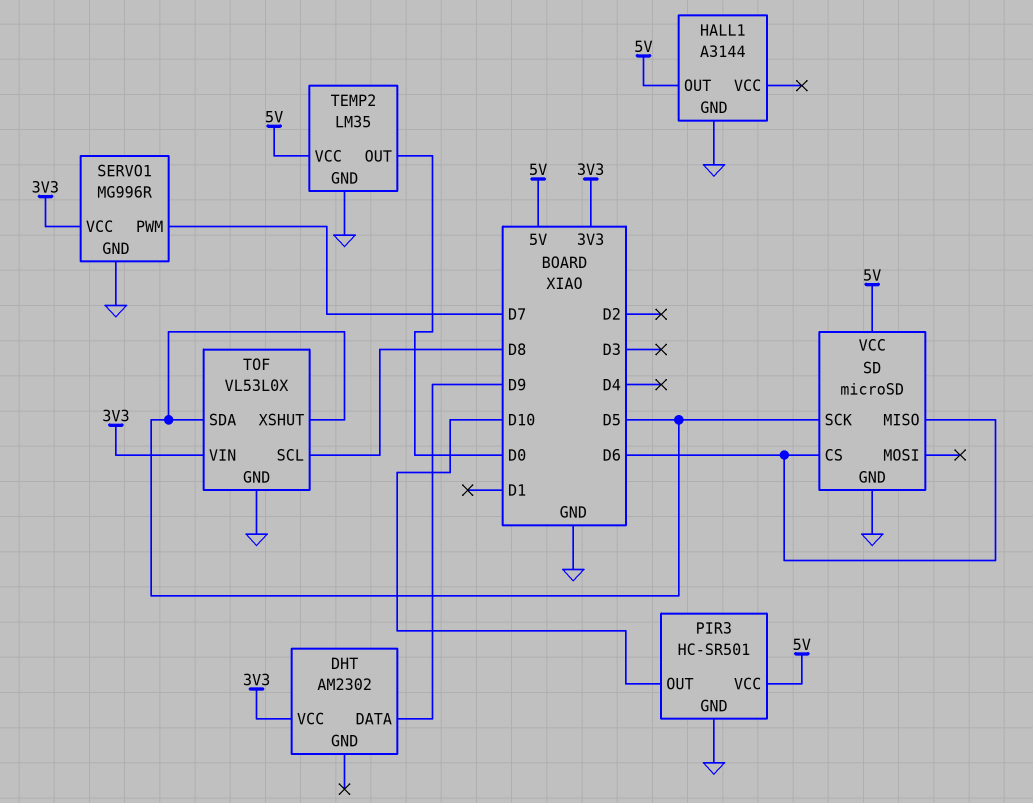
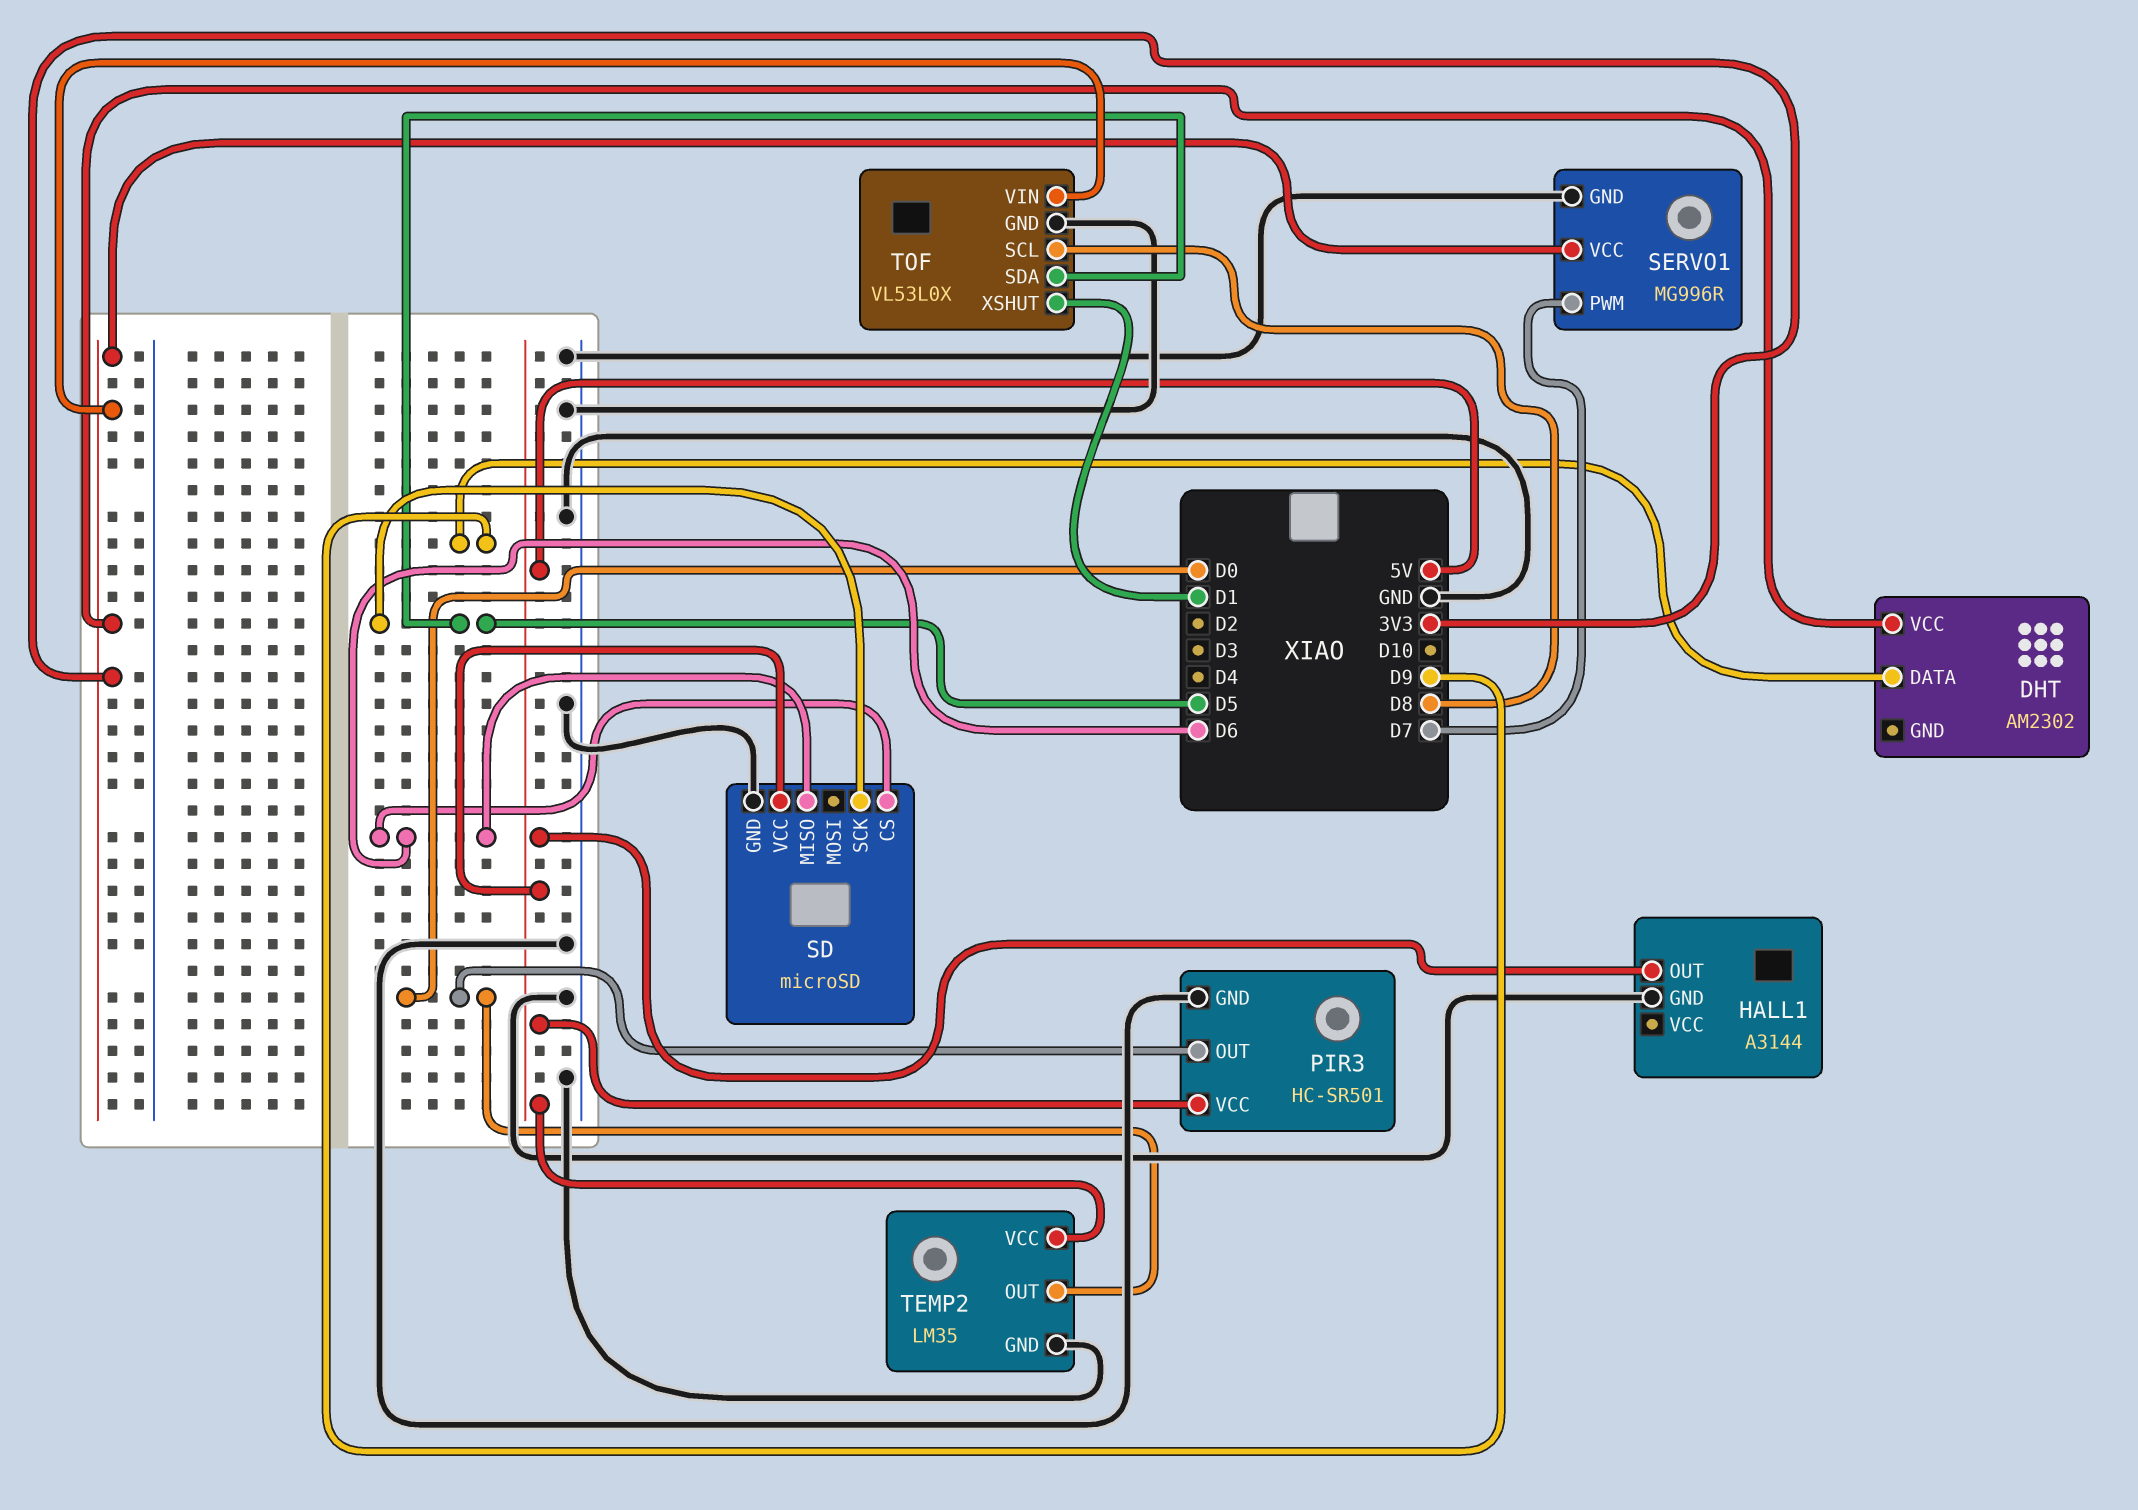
PIR3 pin OUT: D10 -> D0
TOF pin XSHUT: D5 -> D1

